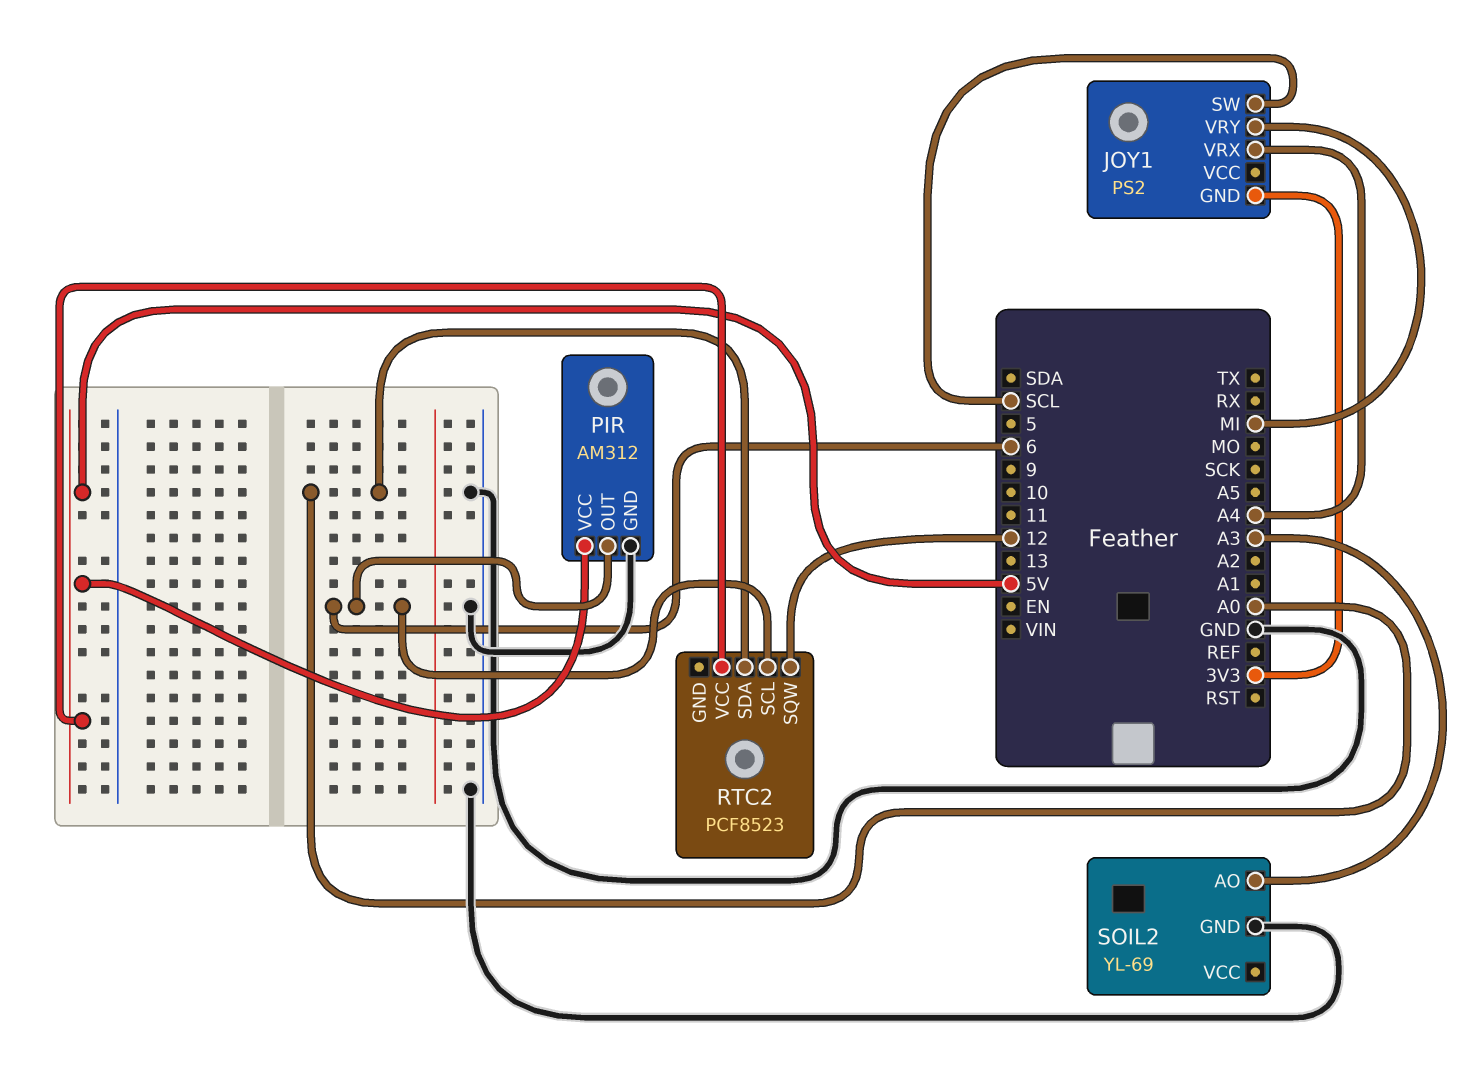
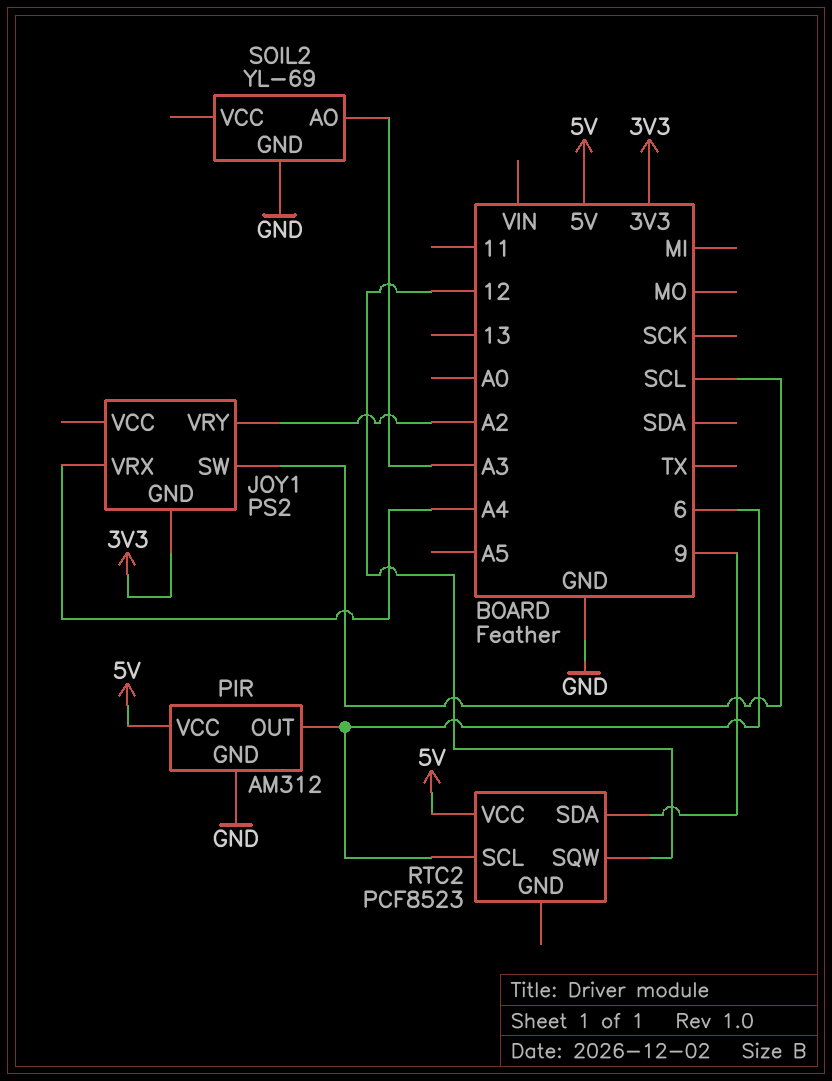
JOY1 pin VRY: MI -> A2
RTC2 pin SDA: A0 -> 9

